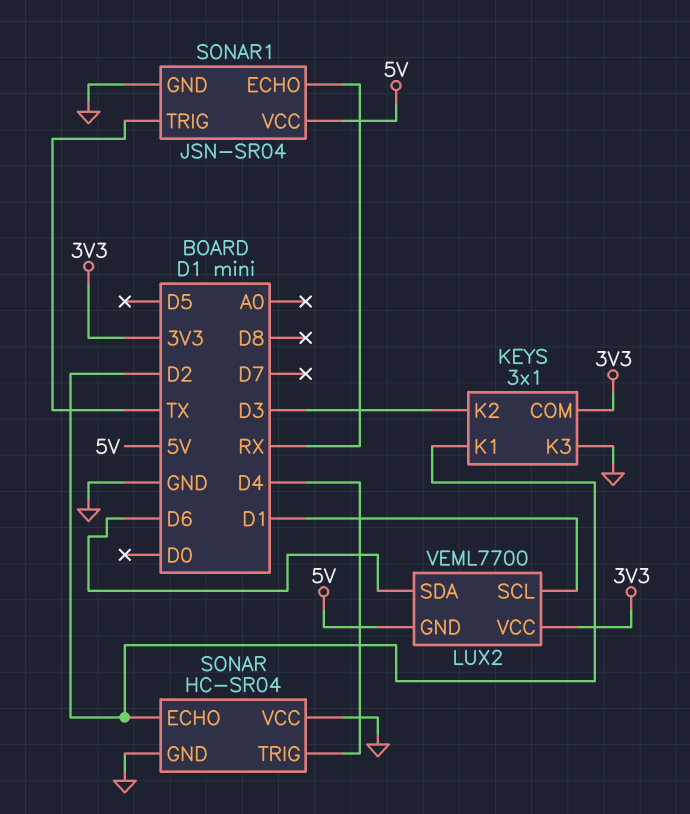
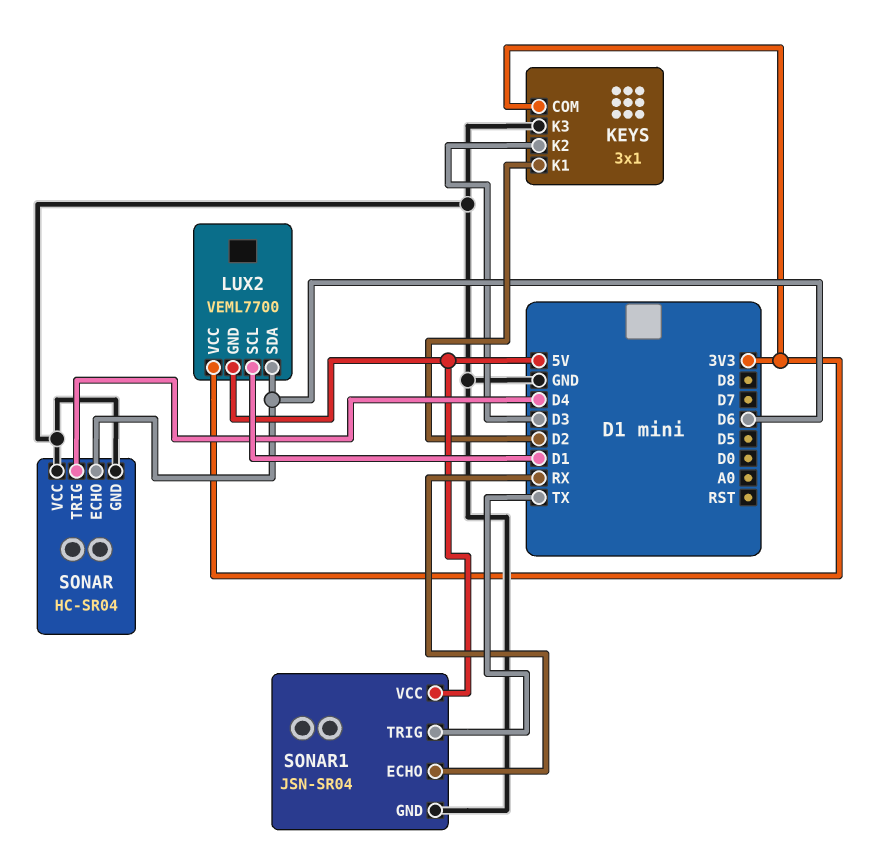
SONAR pin ECHO: D2 -> D6

